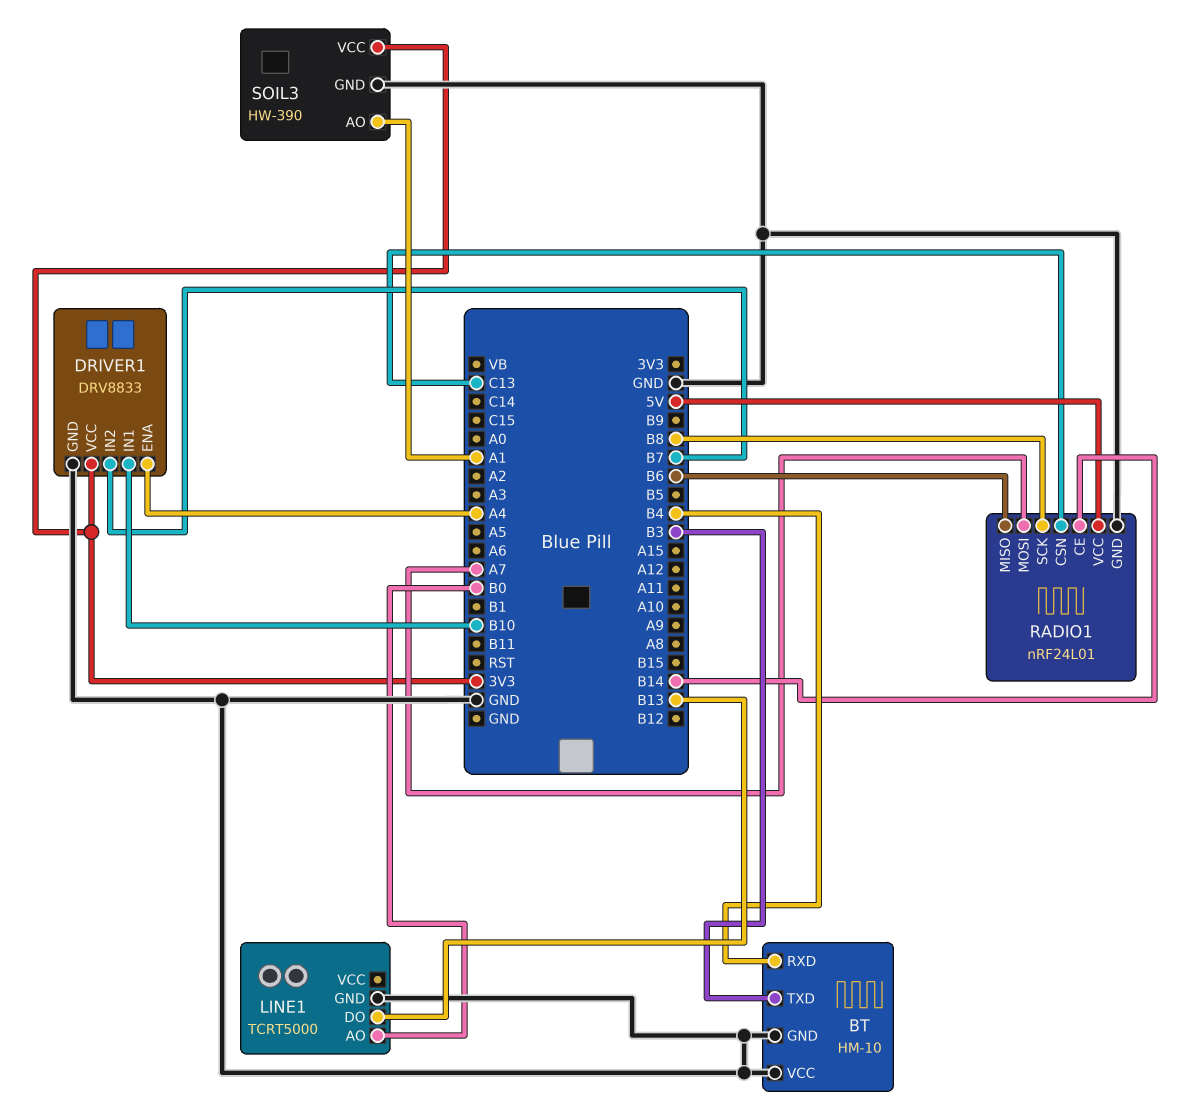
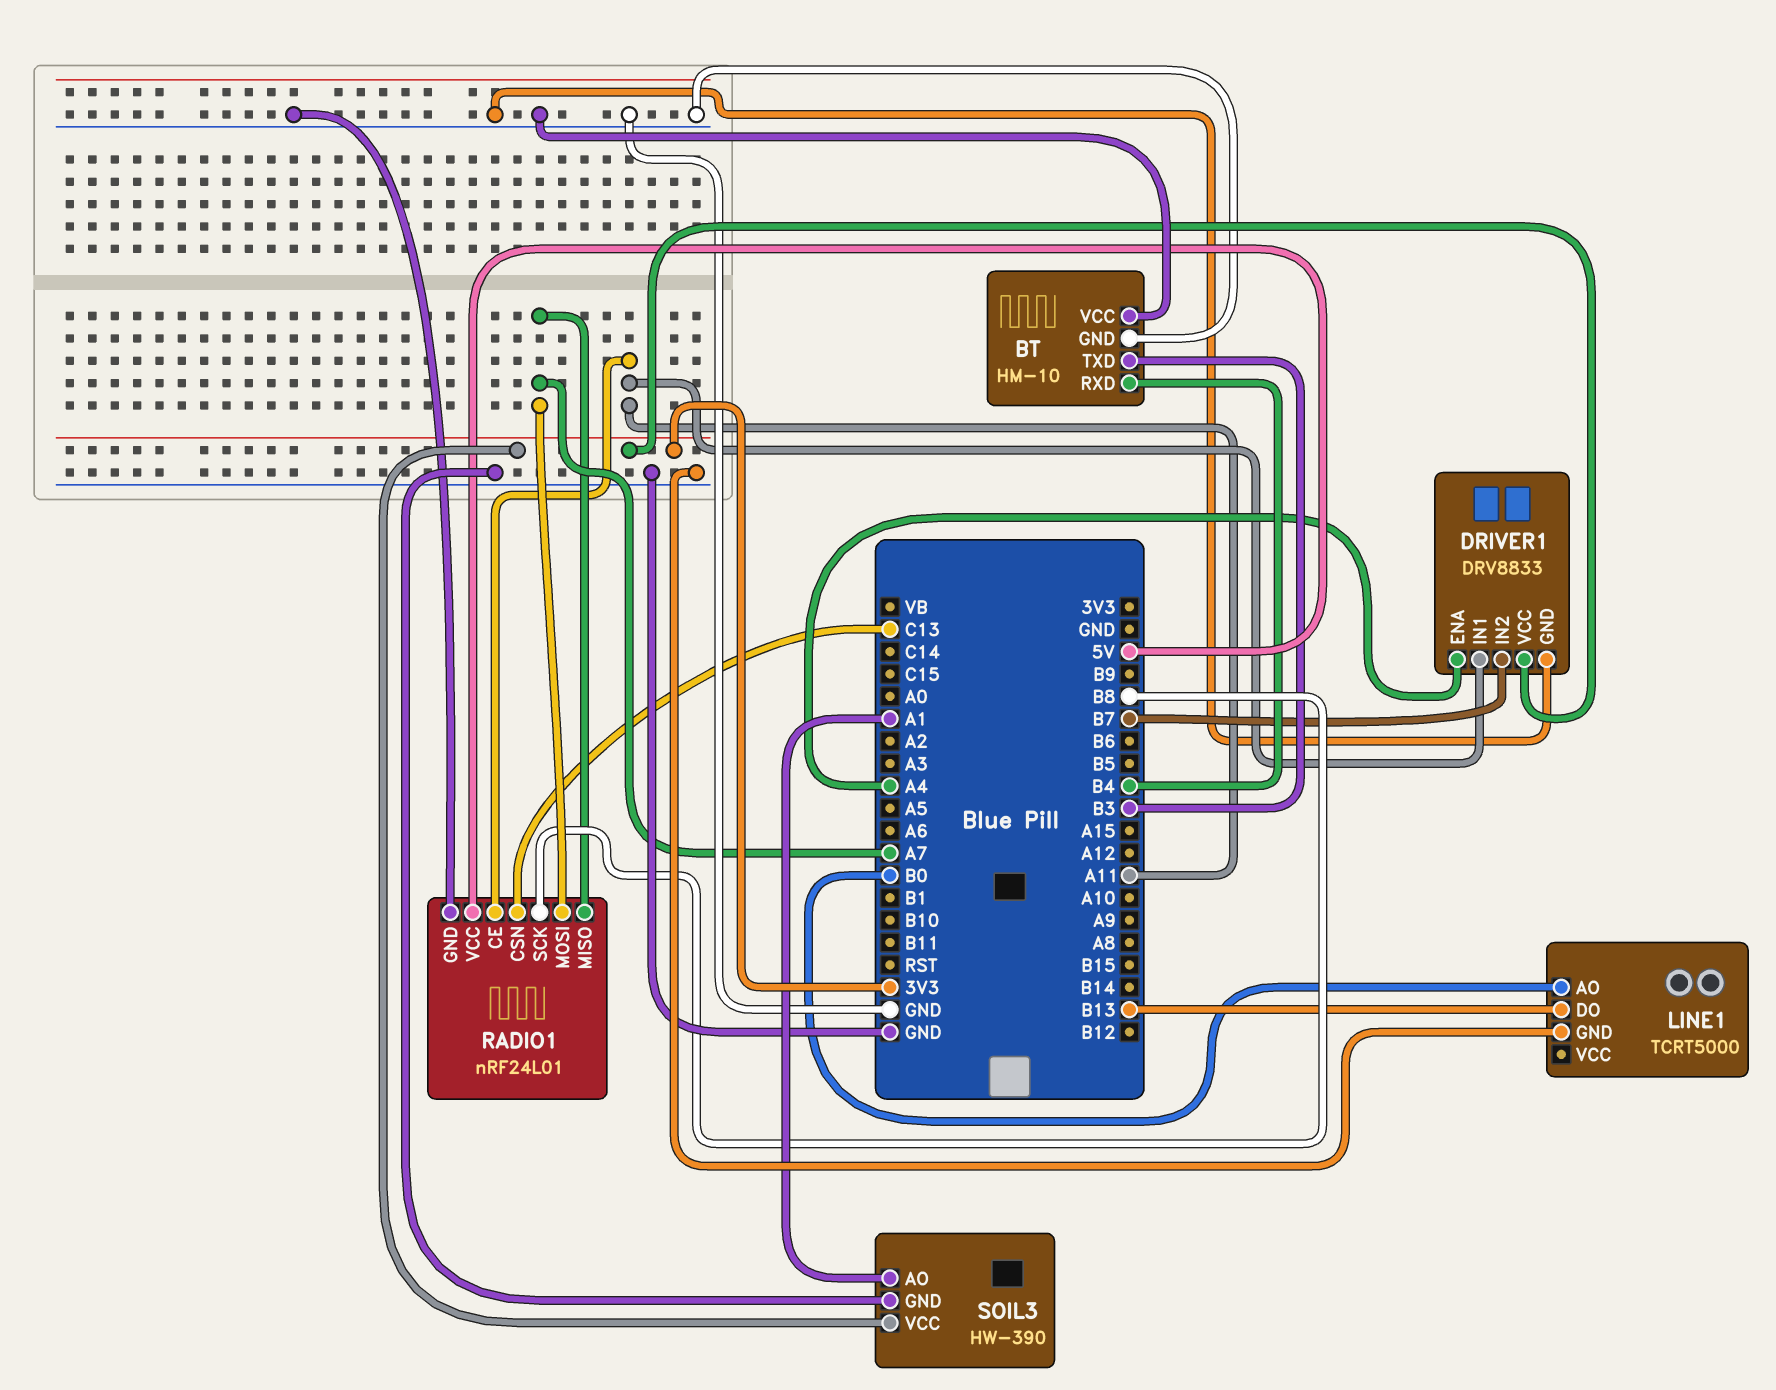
DRIVER1 pin IN1: B10 -> A11
RADIO1 pin CE: B14 -> A11
RADIO1 pin MISO: B6 -> A7

